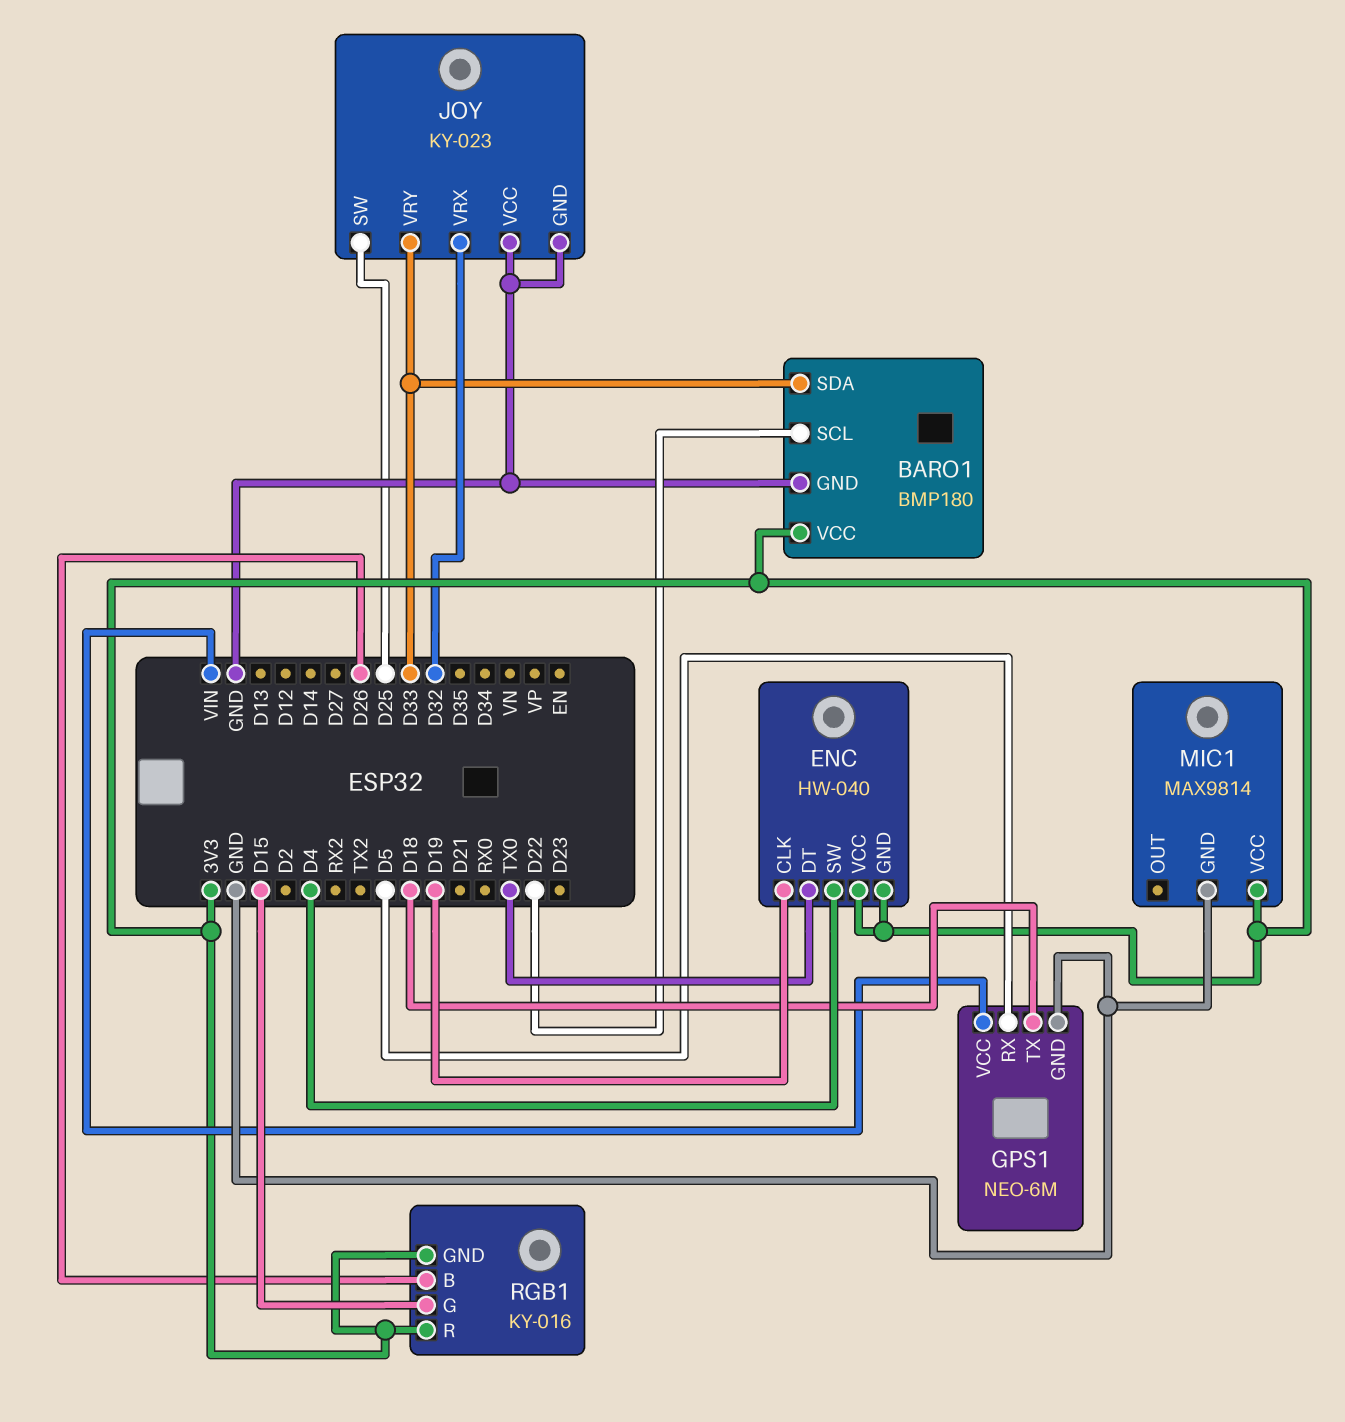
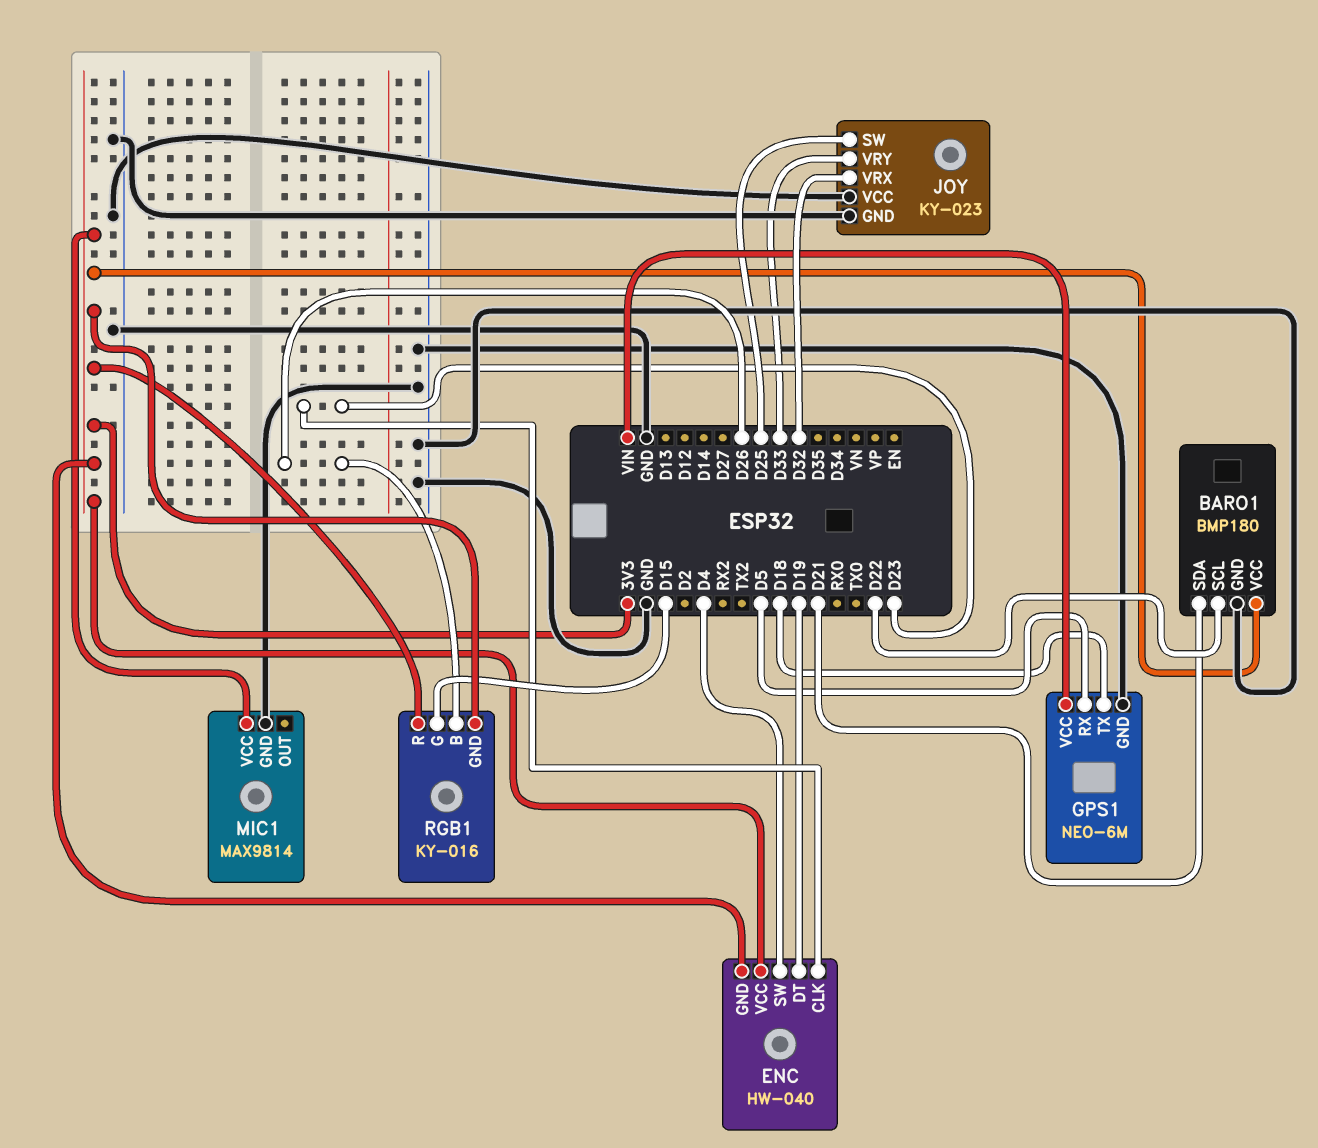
BARO1 pin SDA: D33 -> D21
ENC pin CLK: D19 -> D23
ENC pin DT: TX0 -> D19

